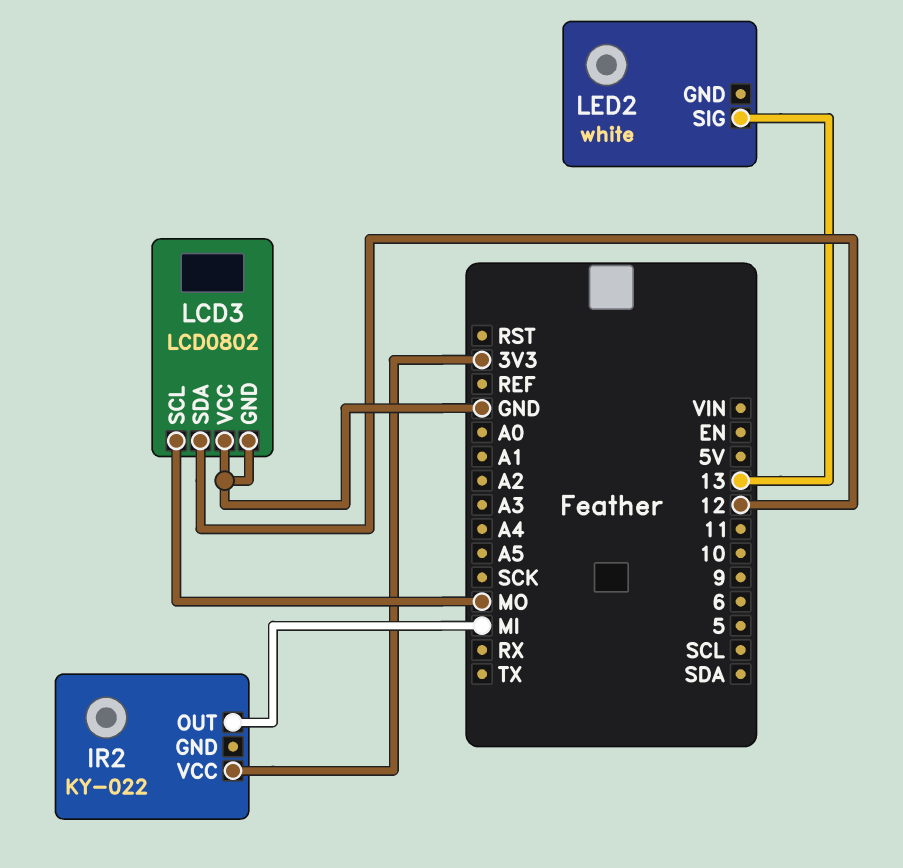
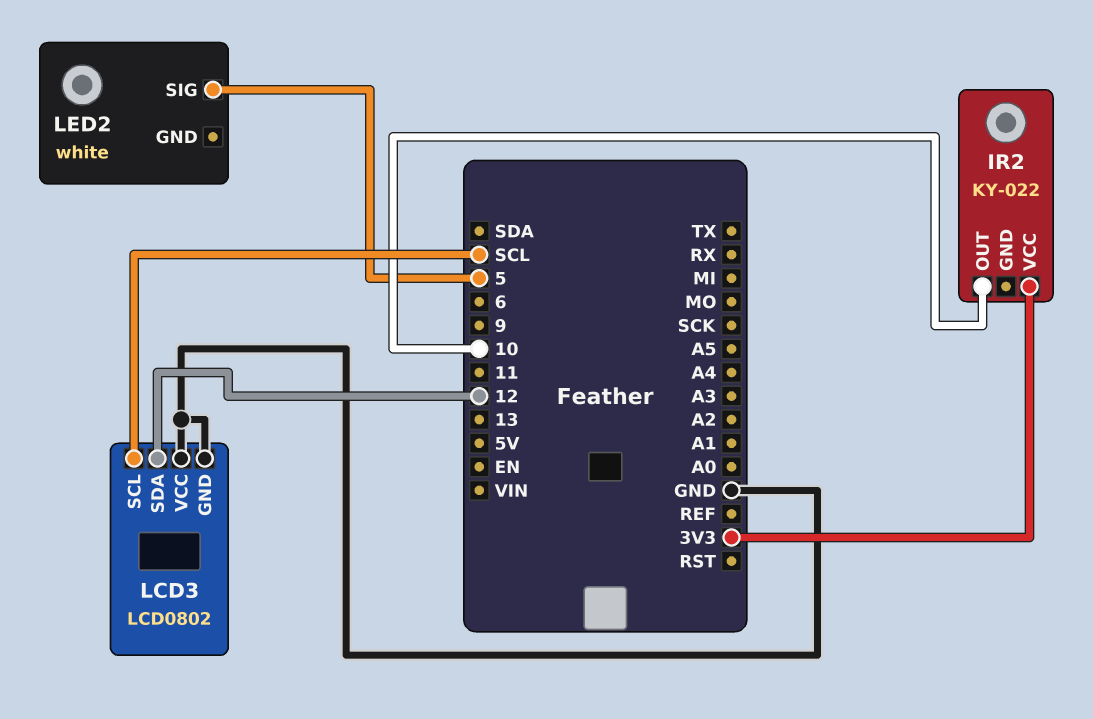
IR2 pin OUT: MI -> 10
LCD3 pin SCL: MO -> SCL
LED2 pin SIG: 13 -> 5

